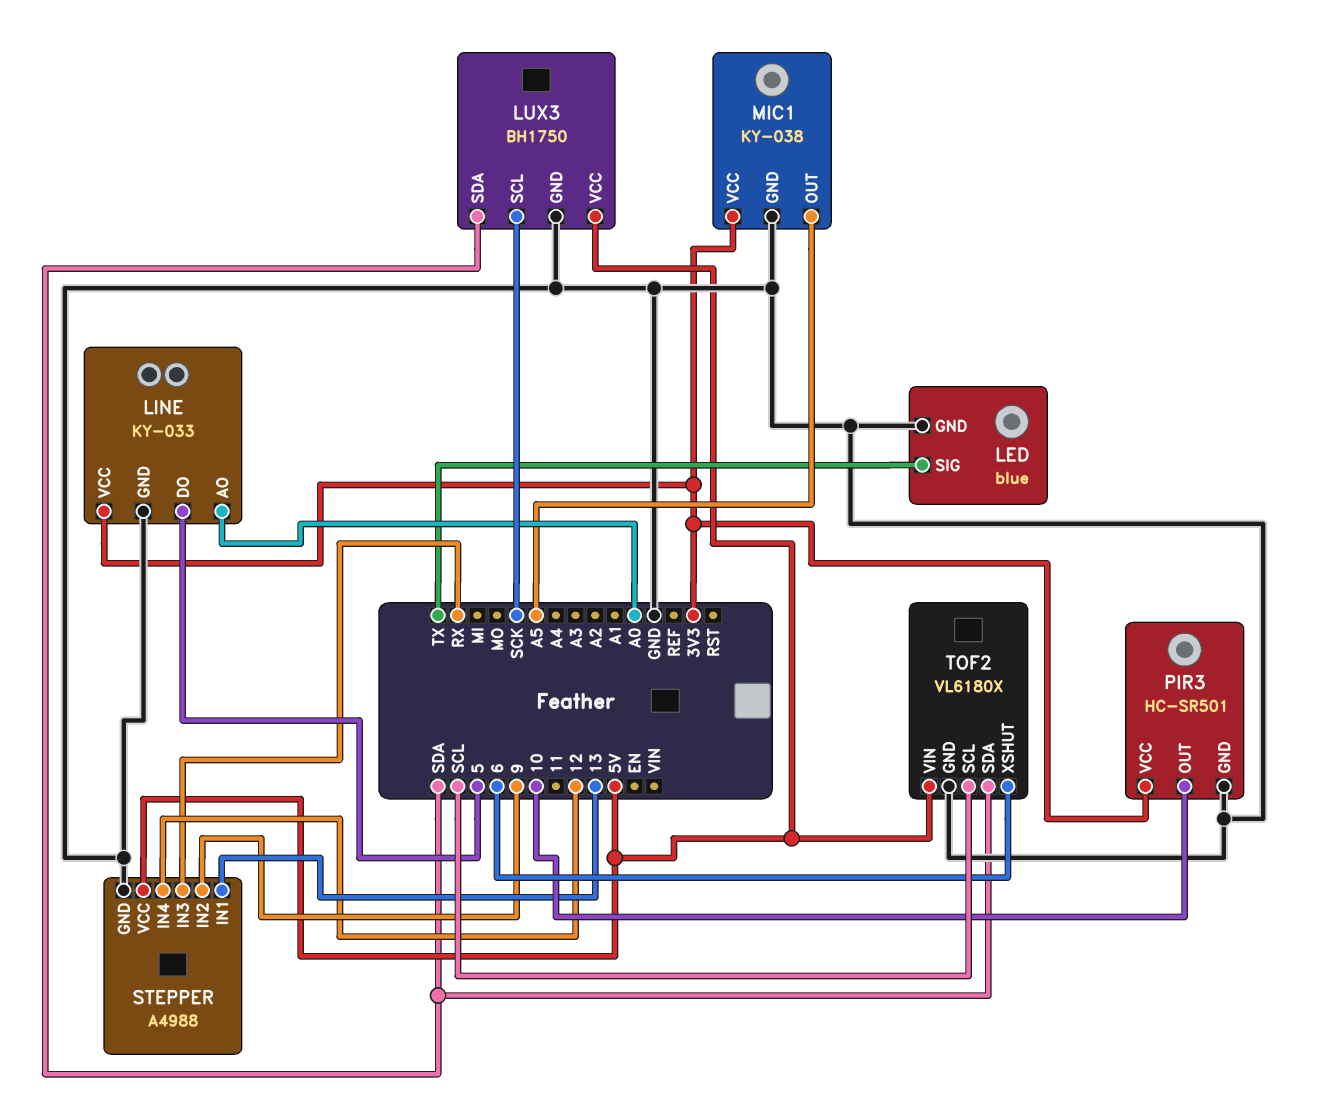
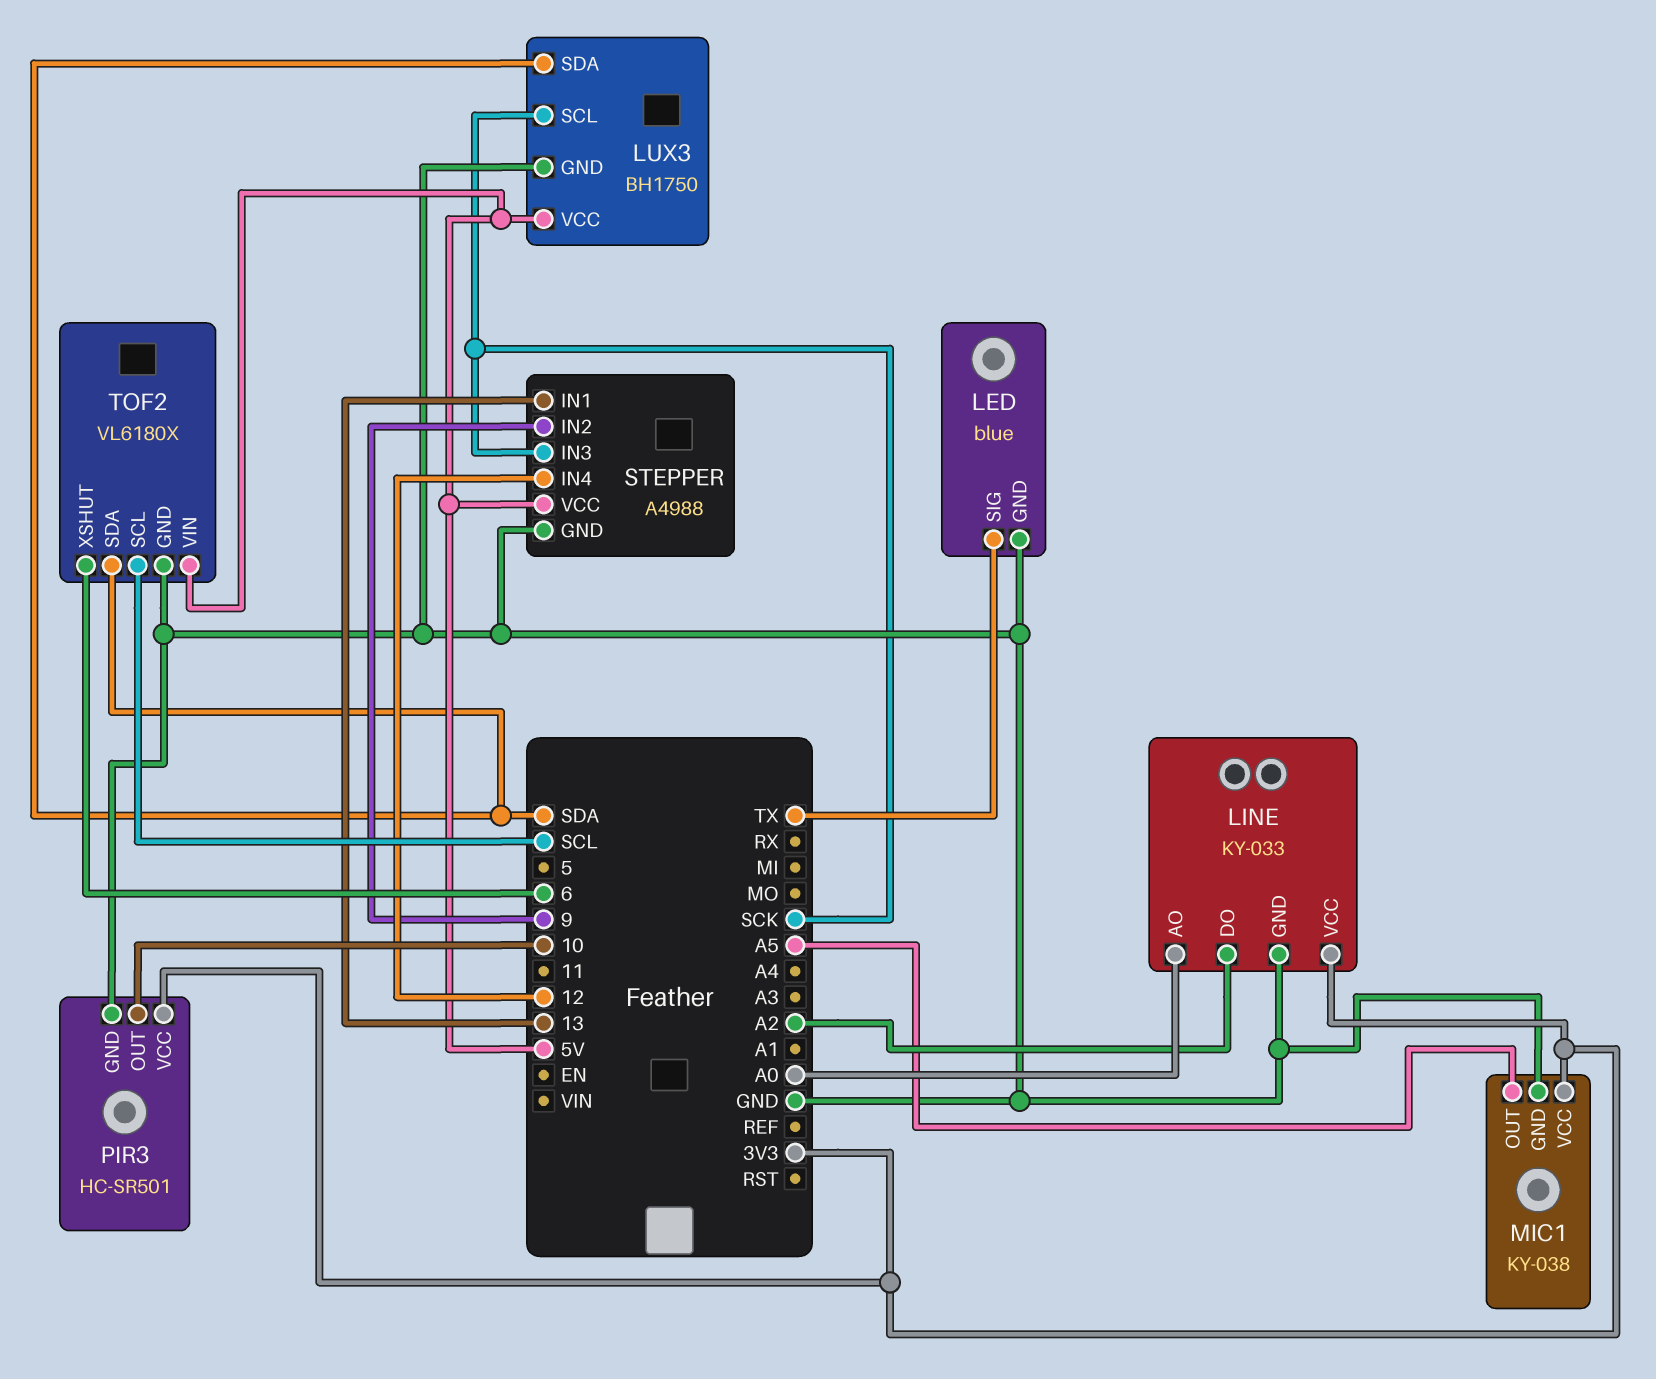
LINE pin DO: 5 -> A2
STEPPER pin IN3: RX -> SCK

